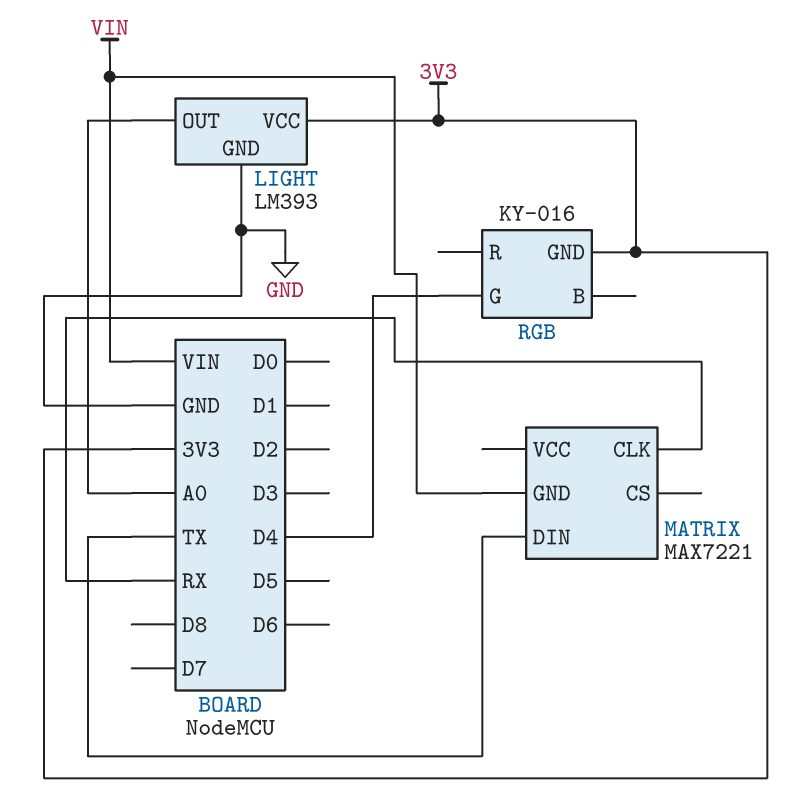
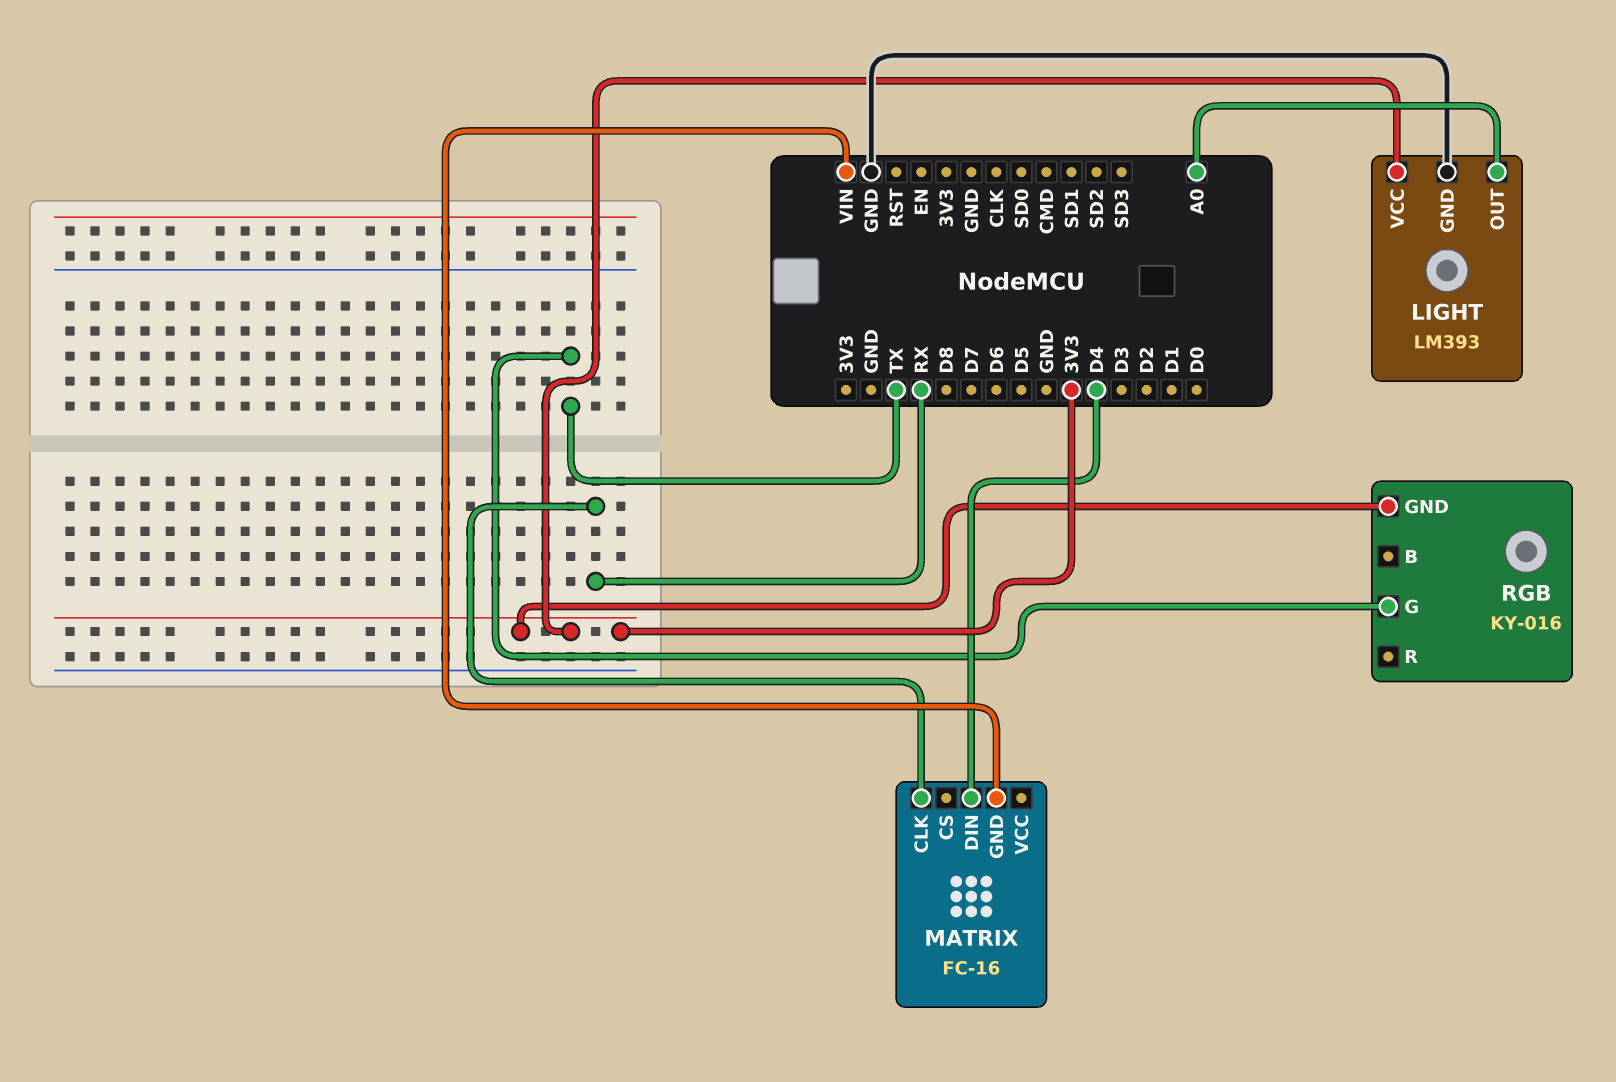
MATRIX: MAX7221 -> FC-16
MATRIX pin DIN: TX -> D4
RGB pin G: D4 -> TX

